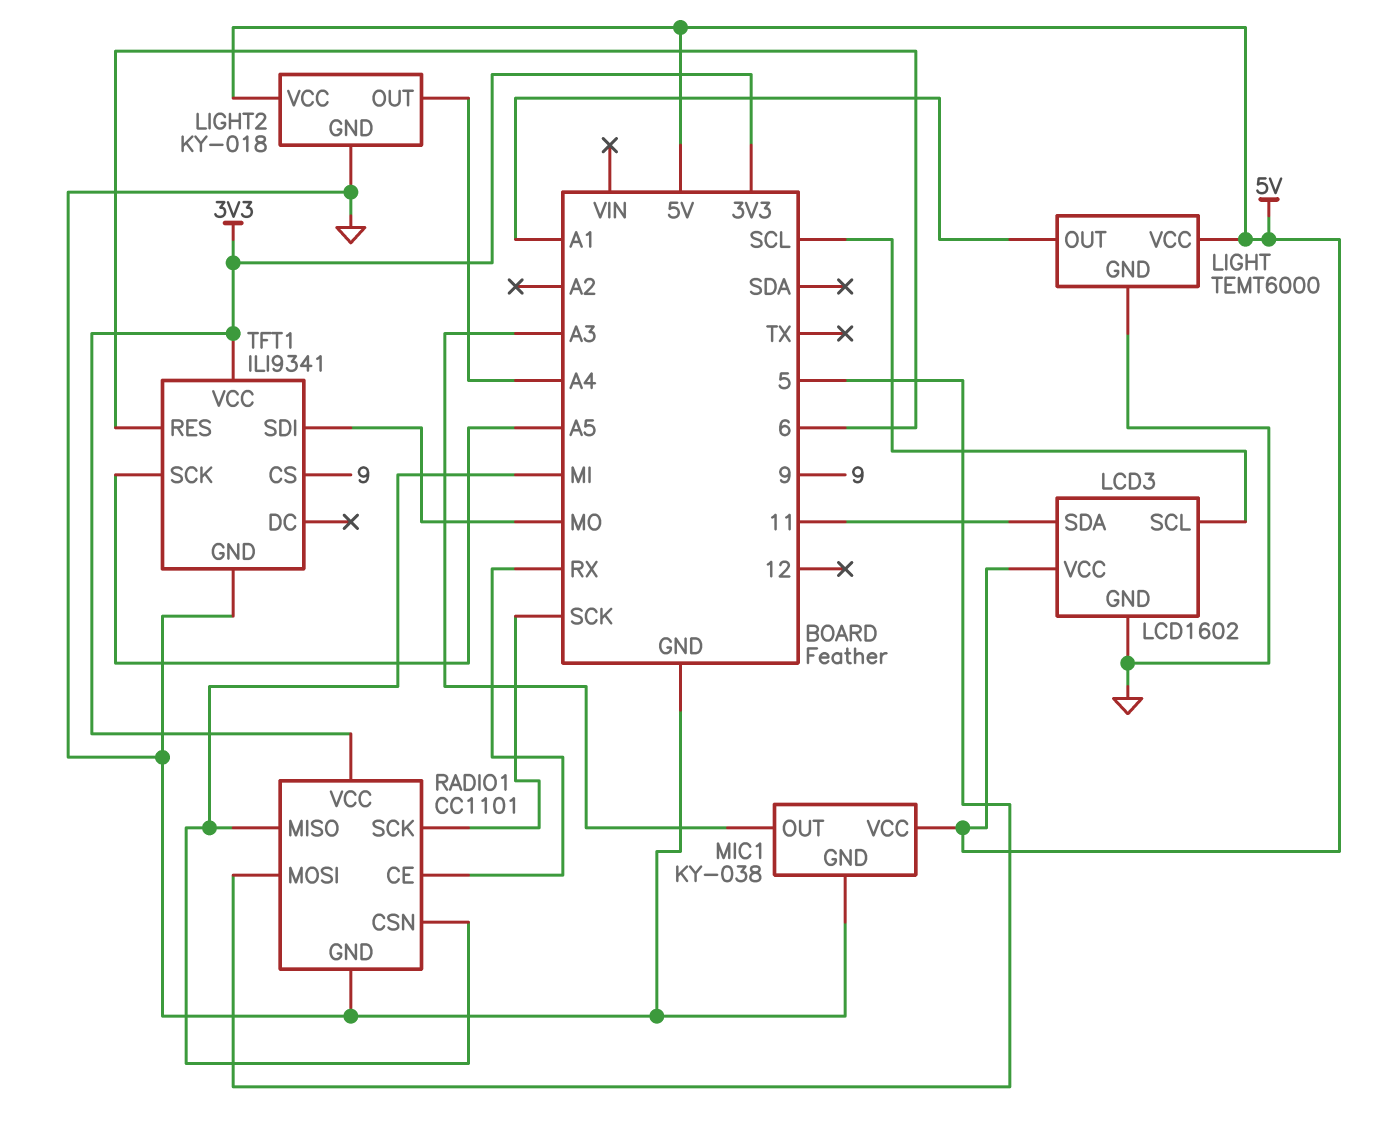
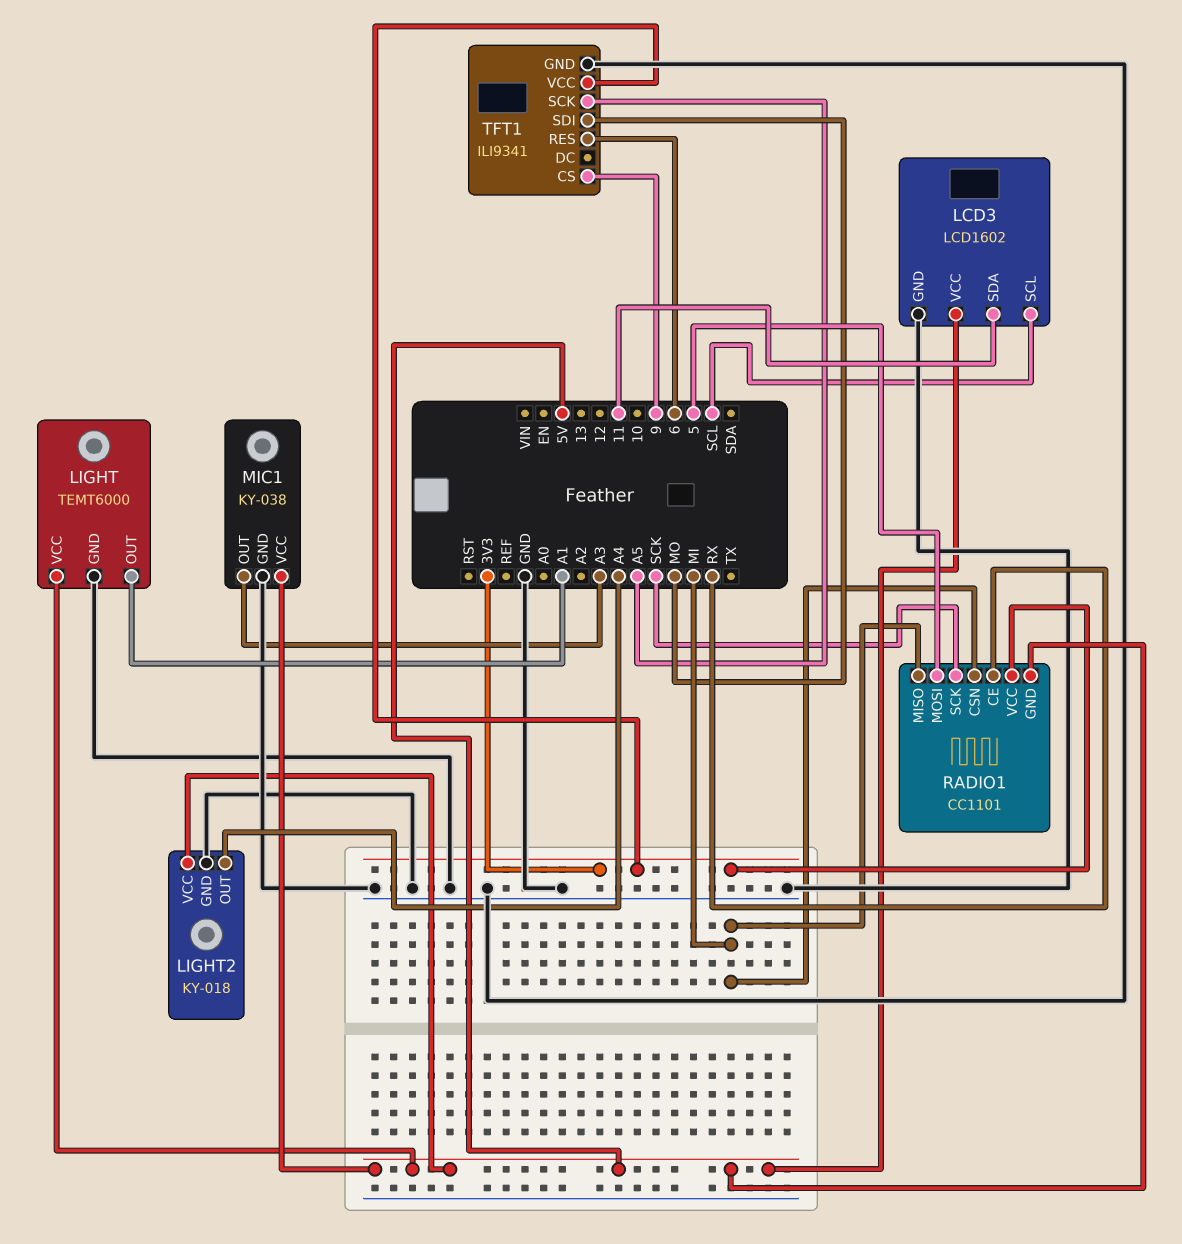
RADIO1 pin GND: GND -> 5V

